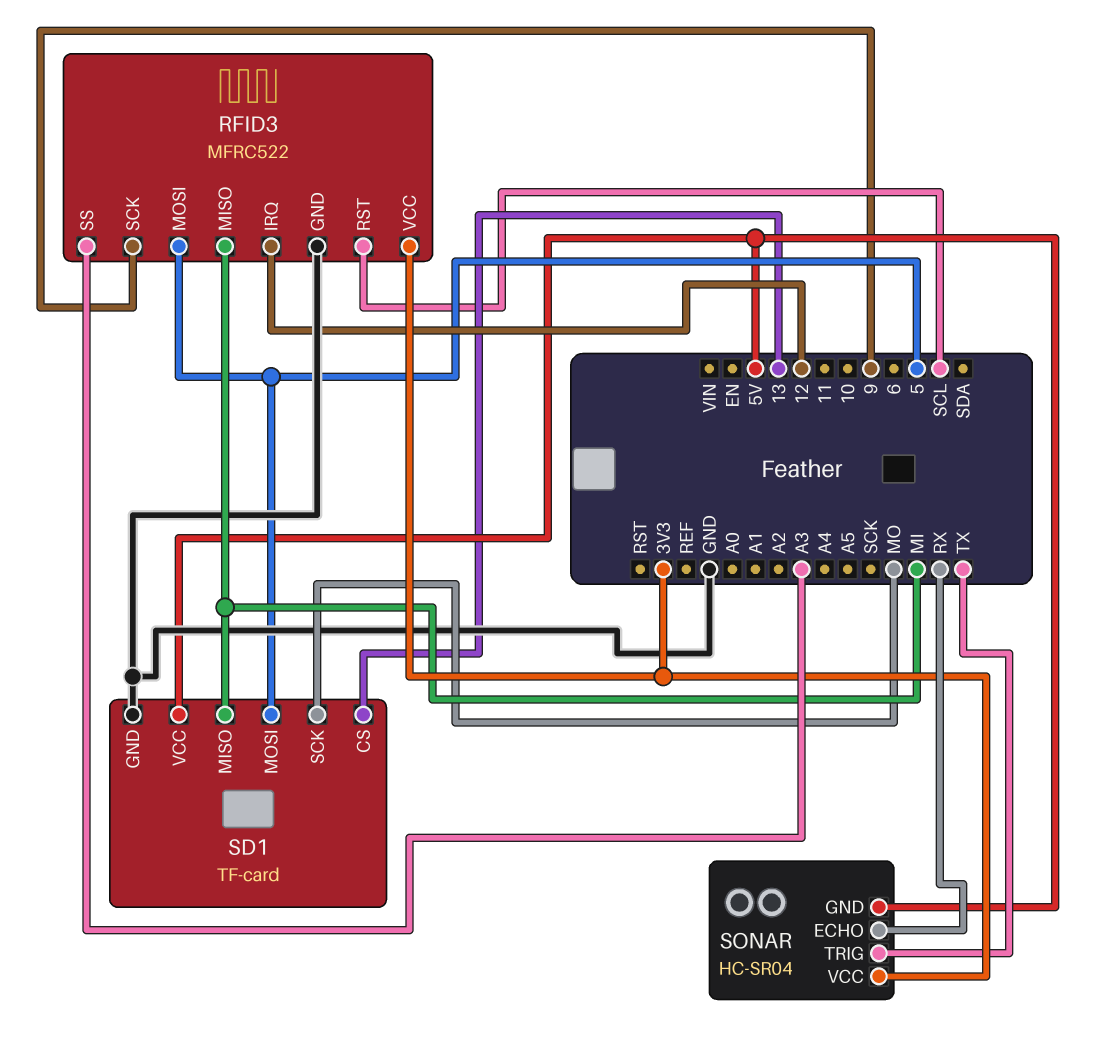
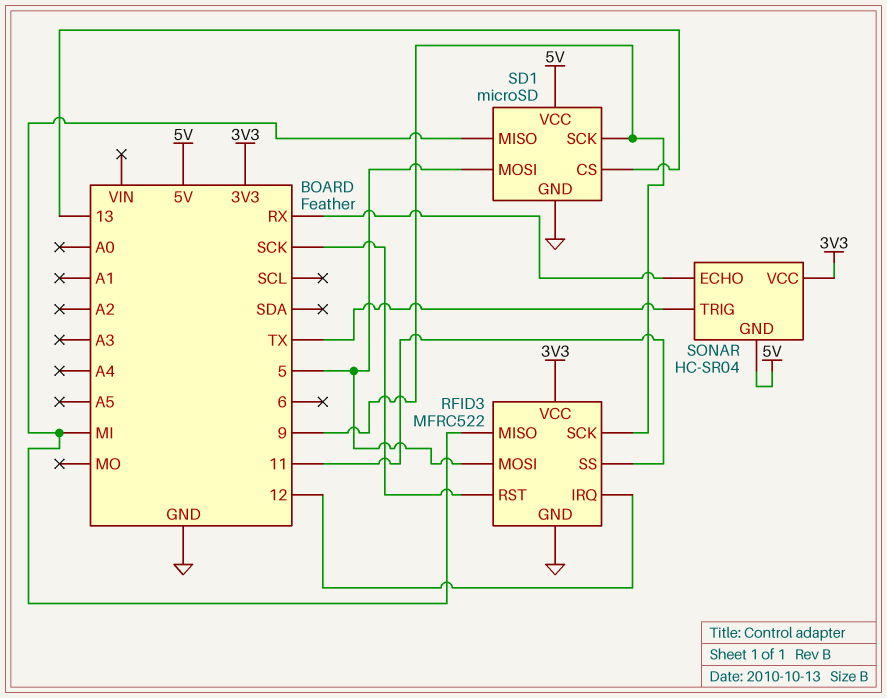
RFID3 pin RST: SCL -> SCK
RFID3 pin SS: A3 -> 11
SD1: TF-card -> microSD
SD1 pin SCK: MO -> 9

